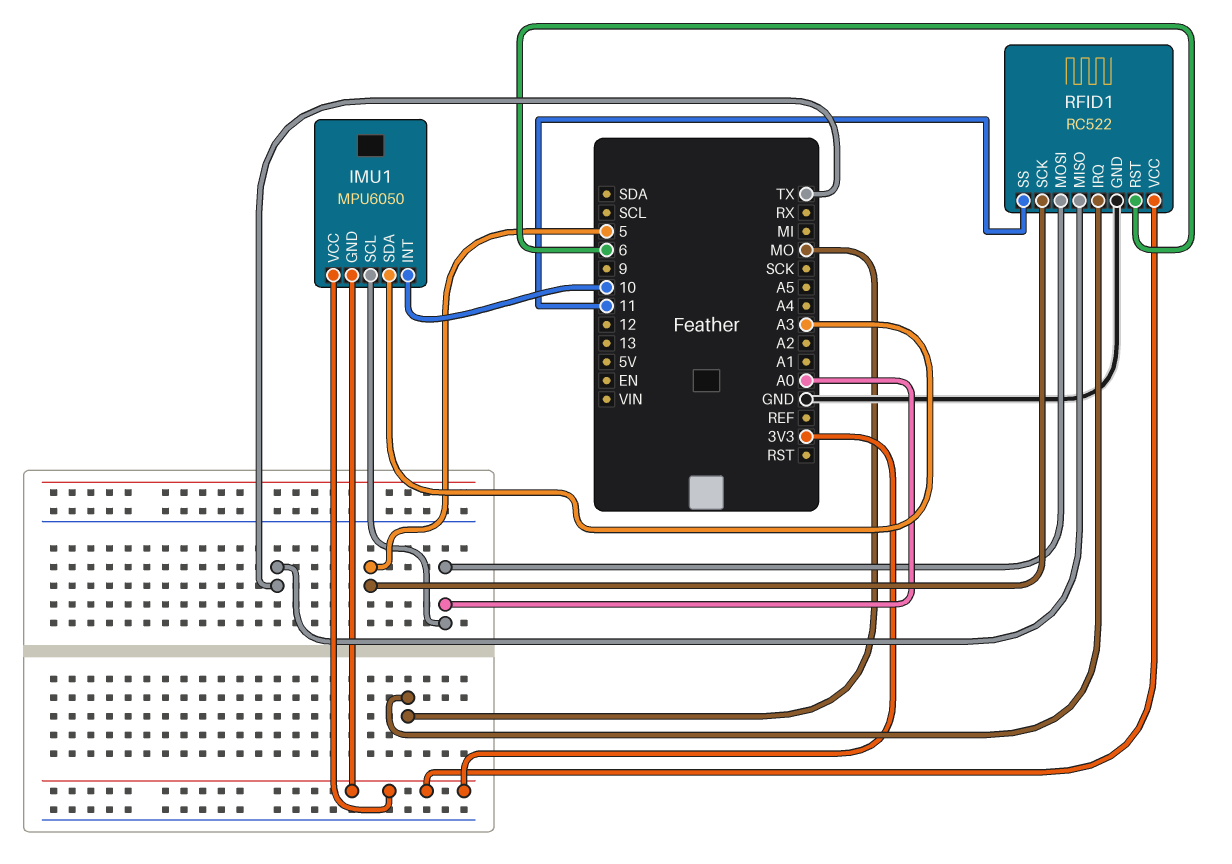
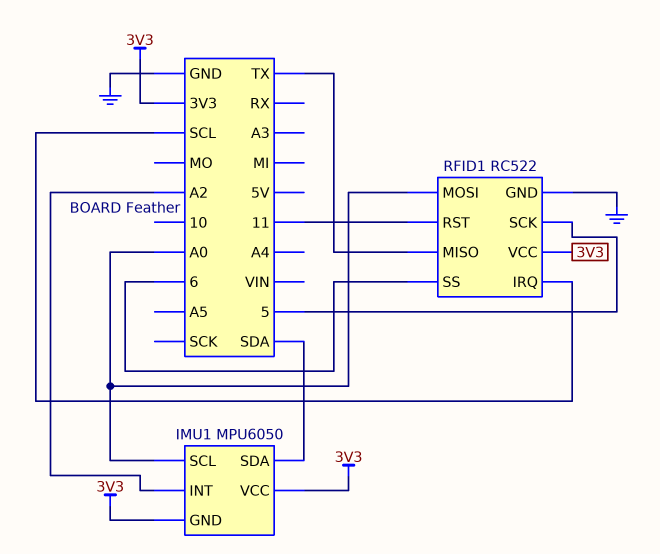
IMU1 pin INT: 10 -> A2
IMU1 pin SDA: A3 -> SDA
RFID1 pin IRQ: MO -> SCL
RFID1 pin RST: 6 -> 11
RFID1 pin SS: 11 -> 6

